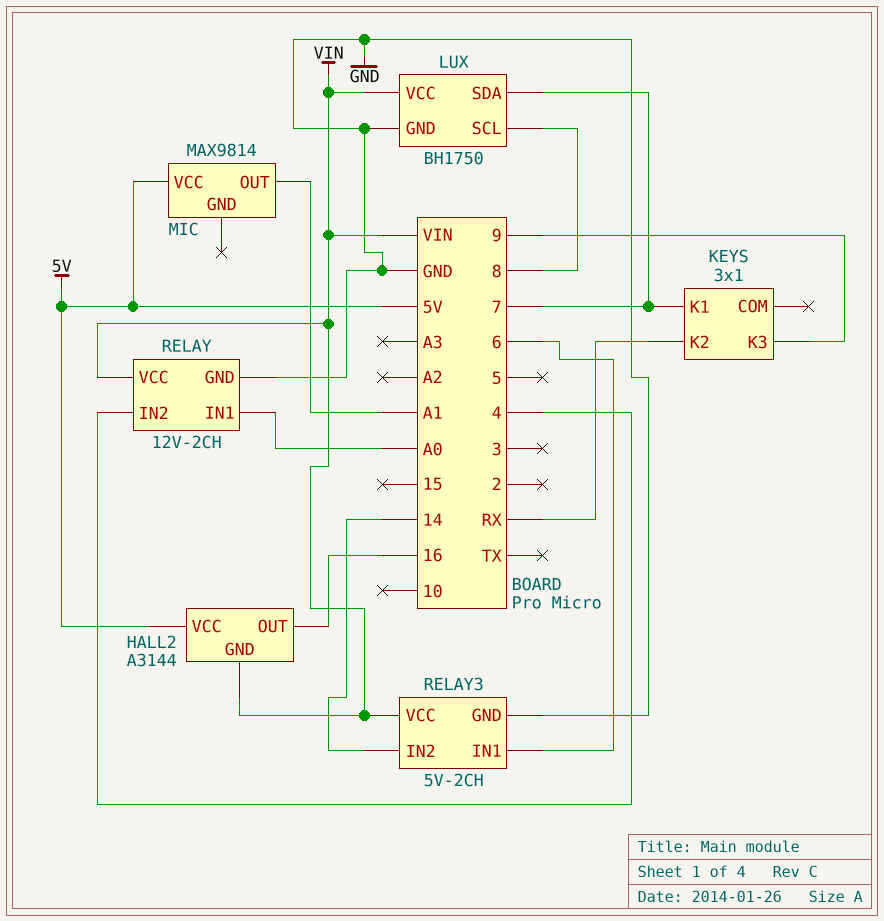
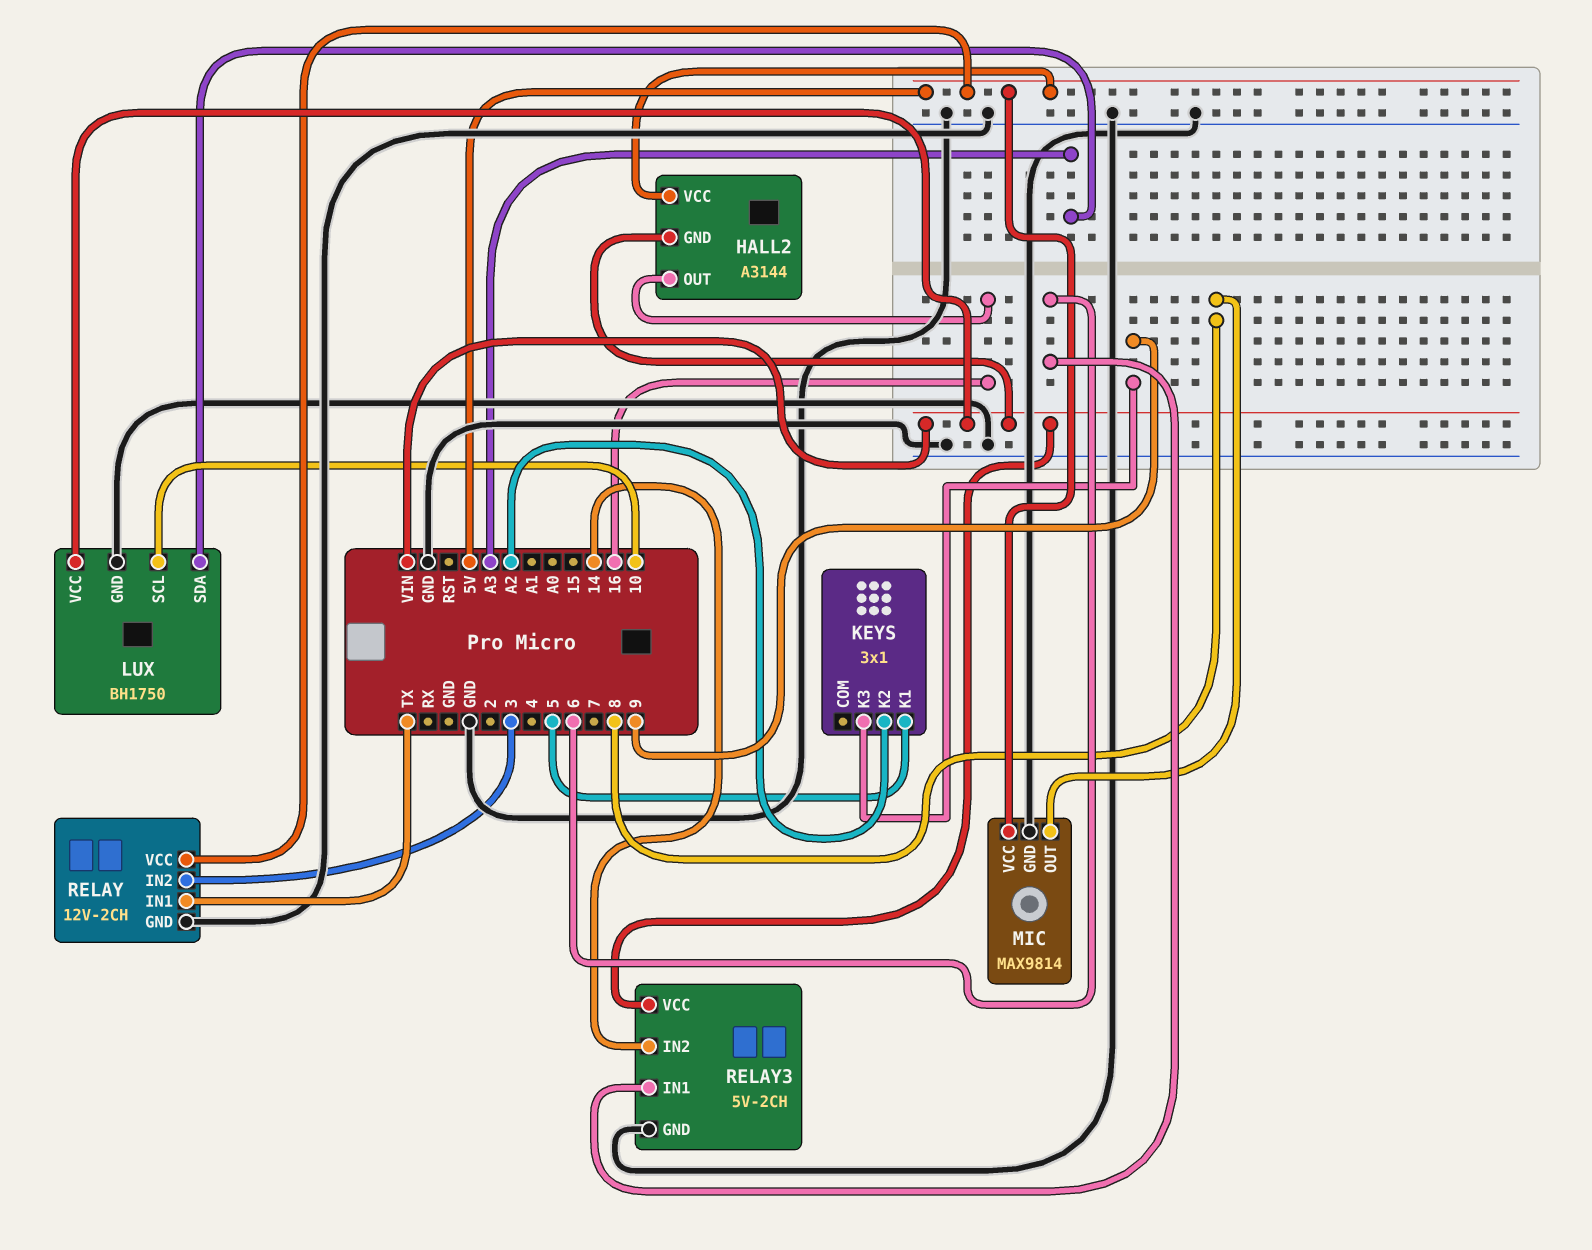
KEYS pin K1: 7 -> 5
KEYS pin K2: RX -> A2
LUX pin SCL: 8 -> 10
LUX pin SDA: 7 -> A3
MIC pin GND: none -> GND
MIC pin OUT: A1 -> 8
RELAY pin IN1: A0 -> TX
RELAY pin IN2: 4 -> 3
RELAY pin VCC: VIN -> 5V

